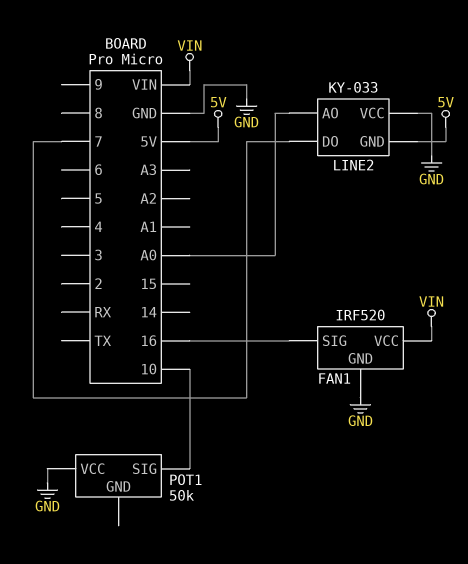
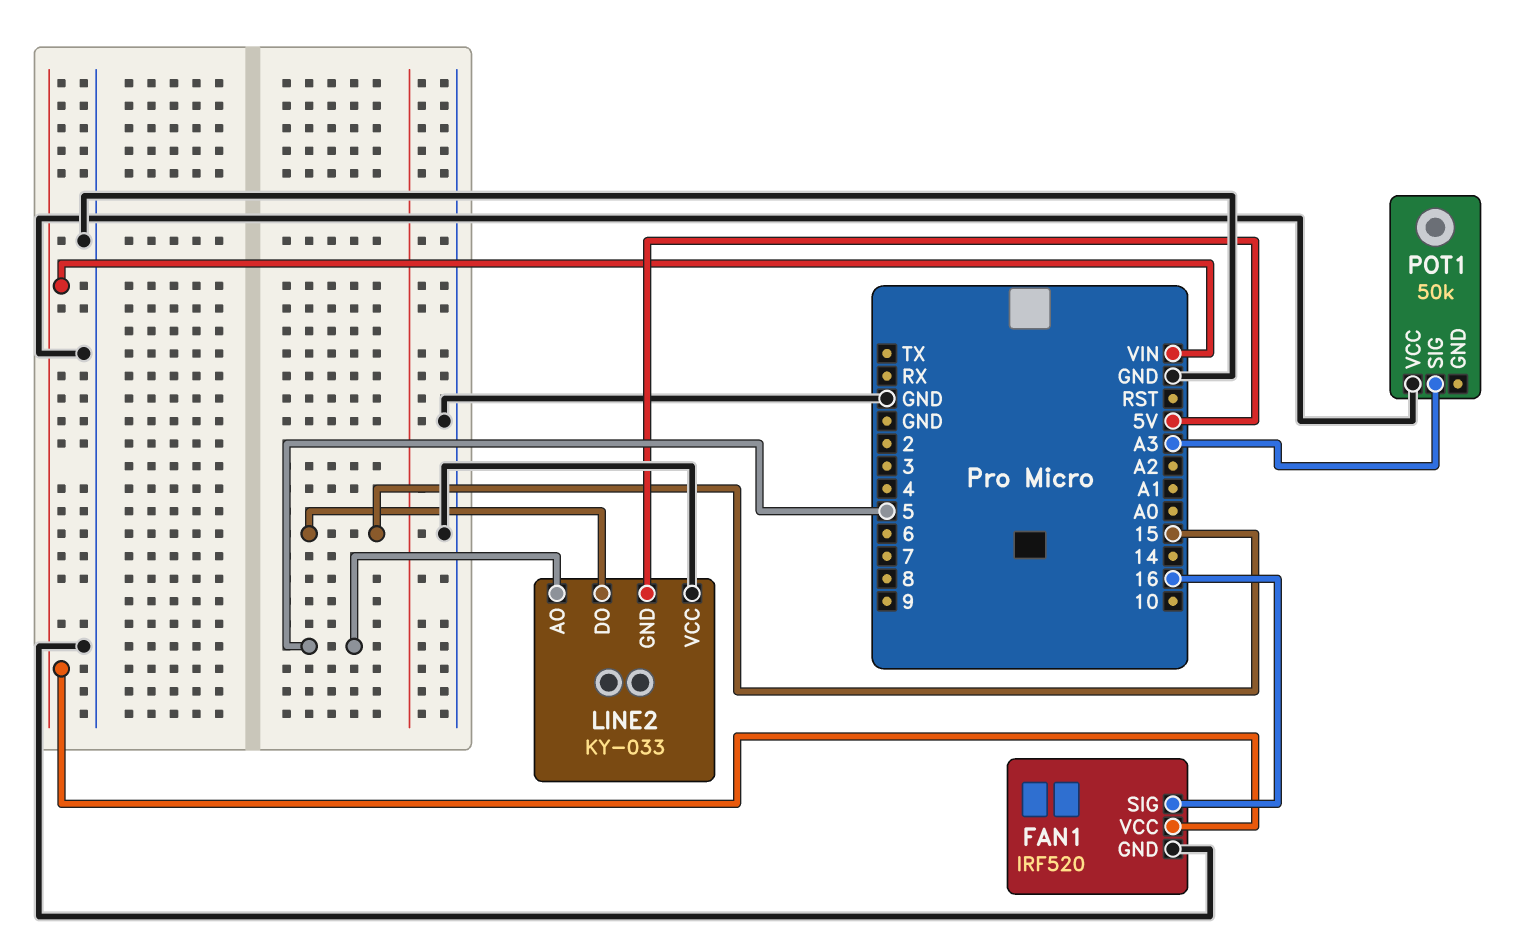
LINE2 pin AO: A0 -> 5
LINE2 pin DO: 7 -> 15
POT1 pin SIG: 10 -> A3

